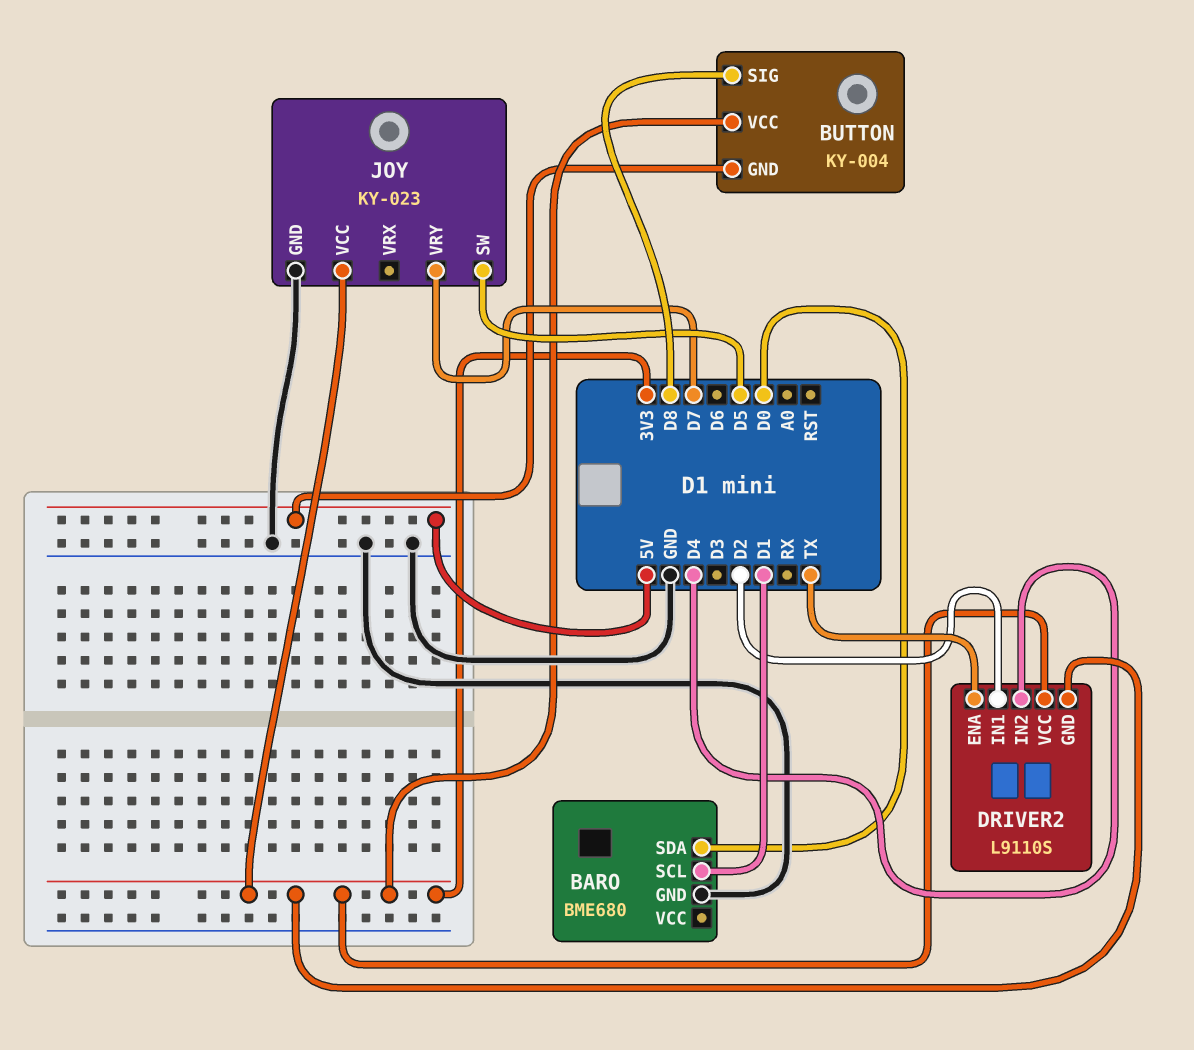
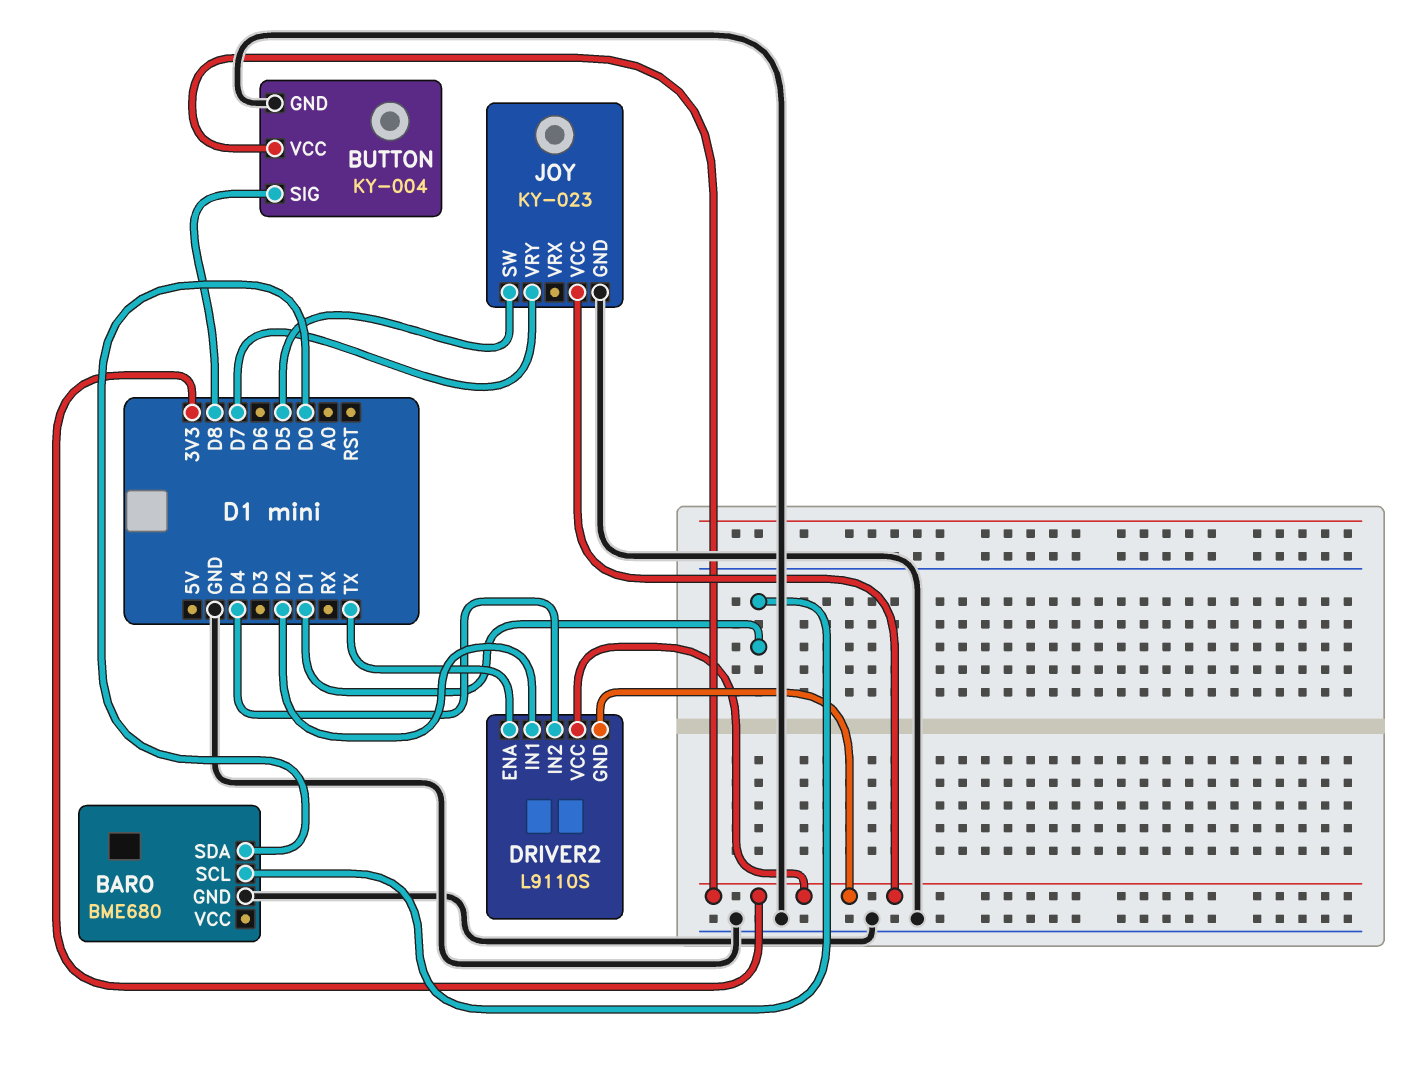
BUTTON pin GND: 5V -> GND

